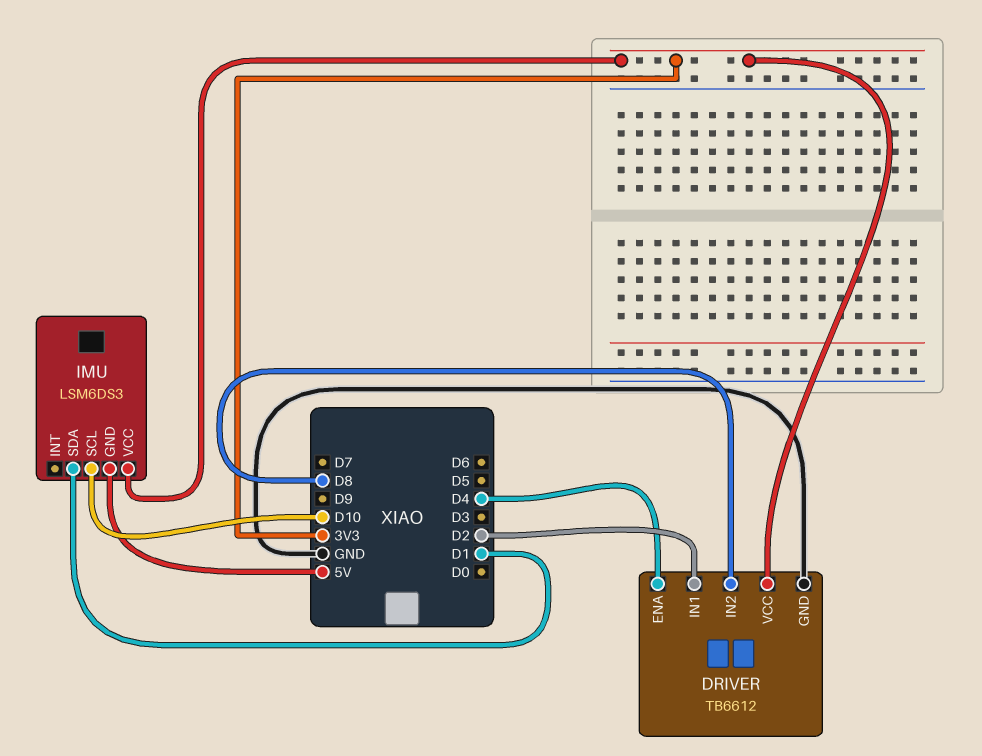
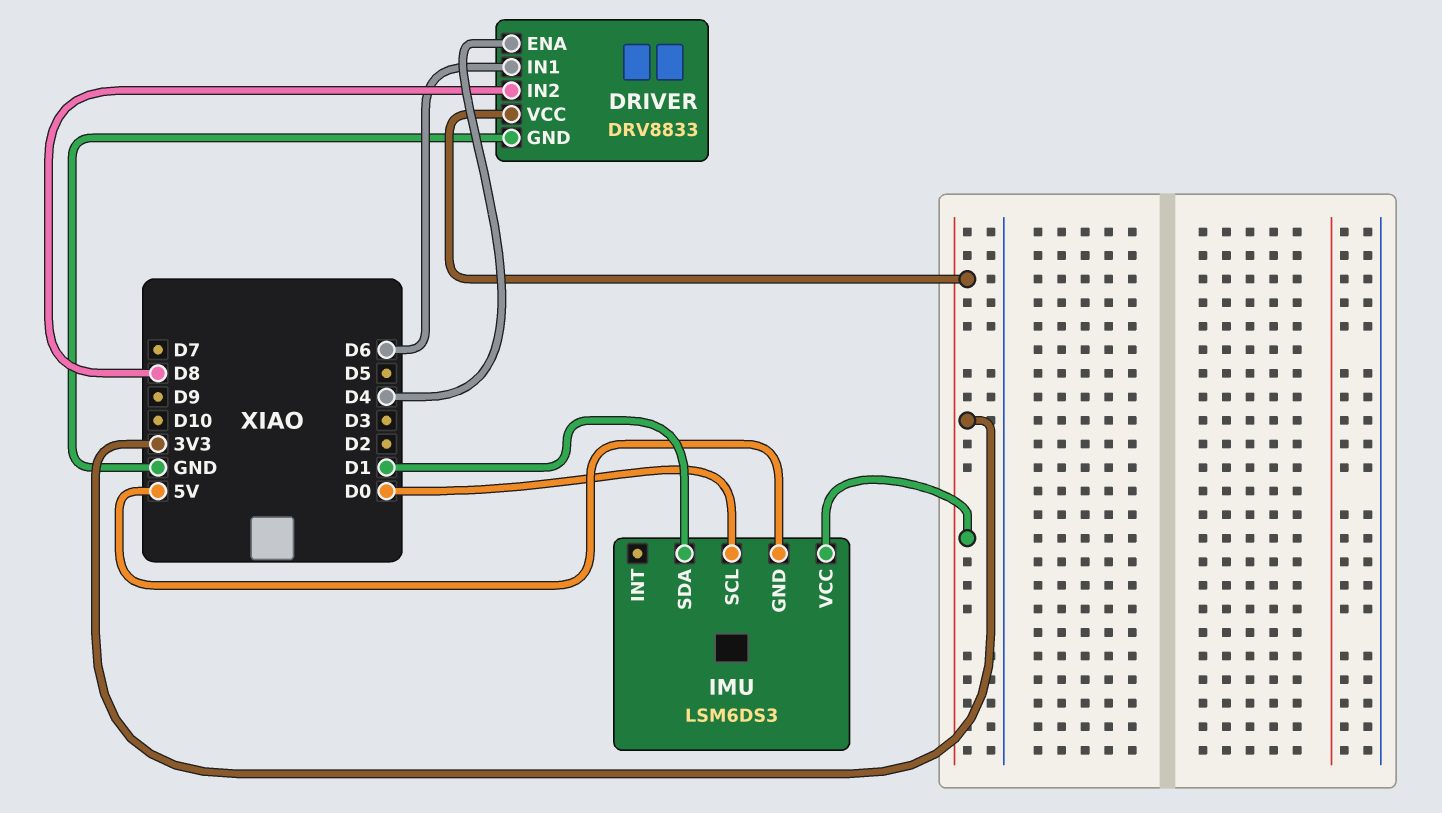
DRIVER: TB6612 -> DRV8833
DRIVER pin IN1: D2 -> D6
IMU pin SCL: D10 -> D0

